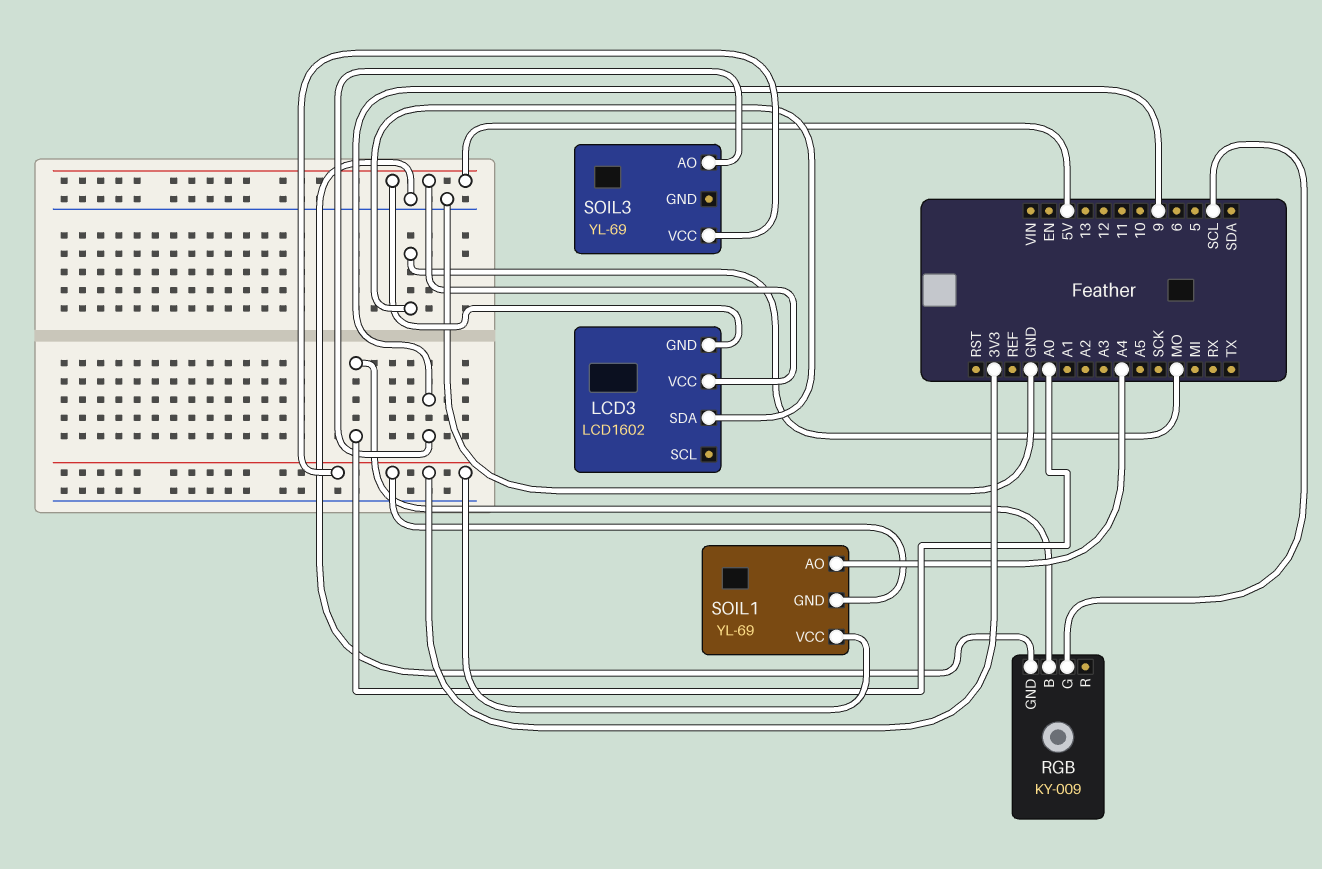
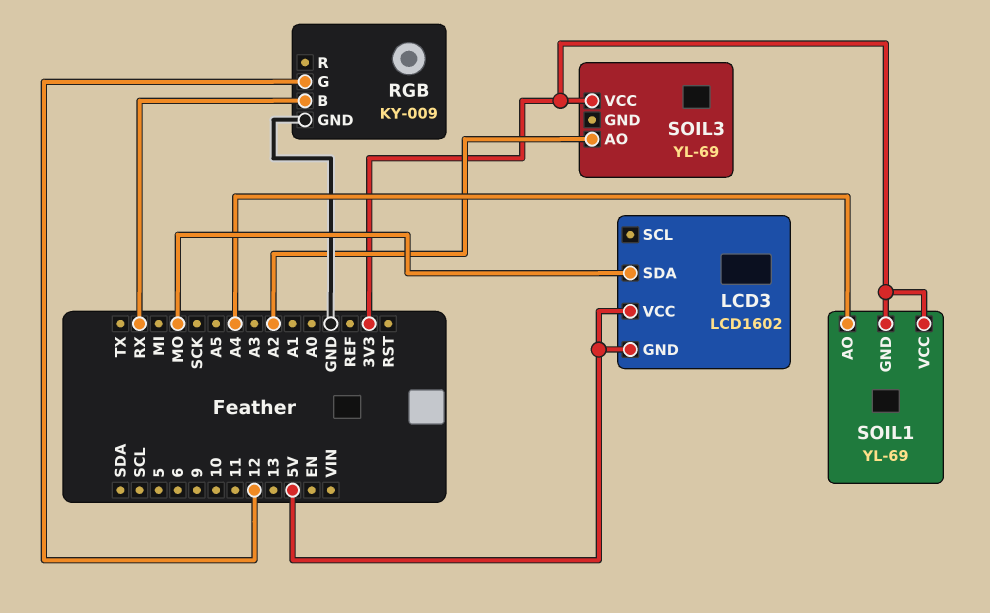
RGB pin B: A0 -> RX
RGB pin G: SCL -> 12
SOIL3 pin AO: 9 -> A2

